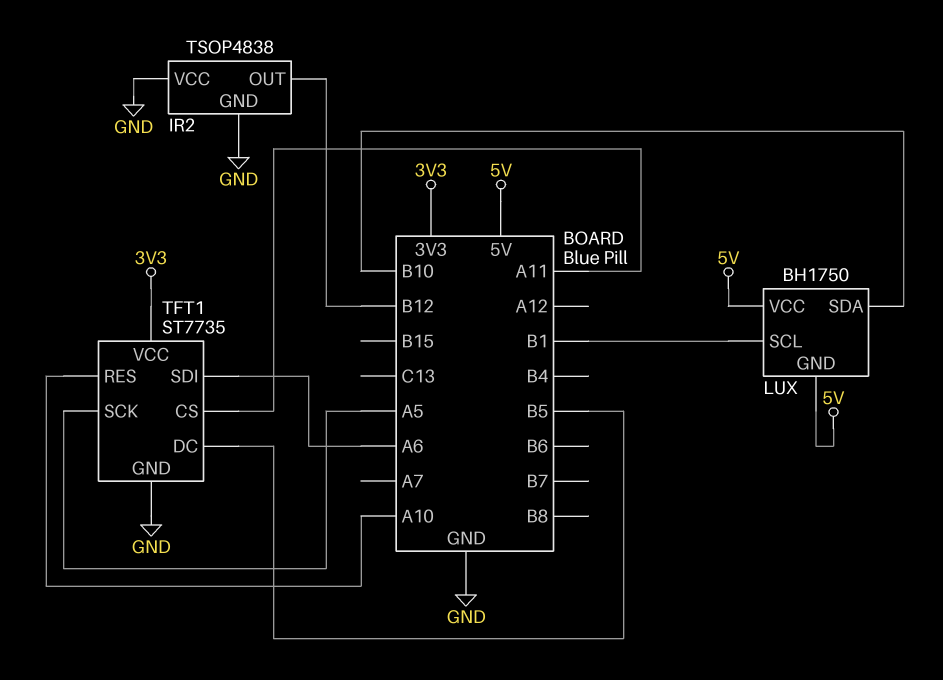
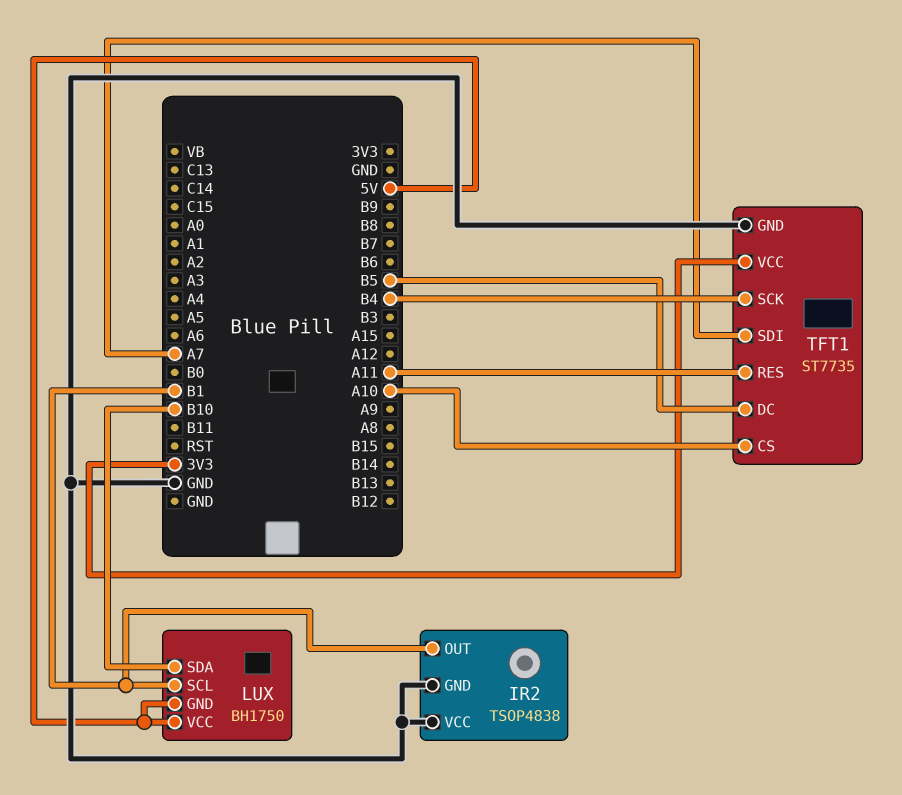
IR2 pin OUT: B12 -> B1
TFT1 pin CS: A11 -> A10
TFT1 pin RES: A10 -> A11
TFT1 pin SCK: A5 -> B4
TFT1 pin SDI: A6 -> A7

